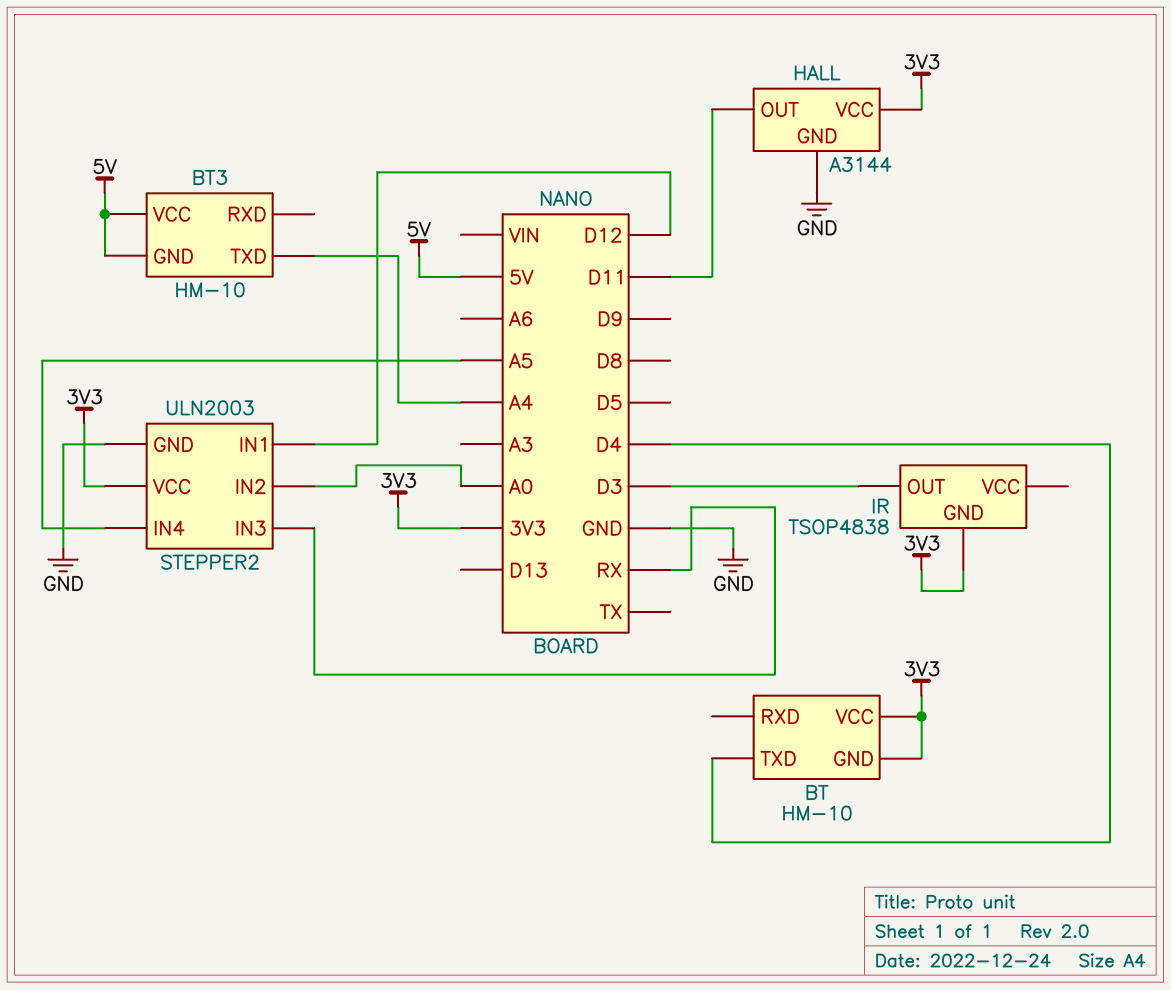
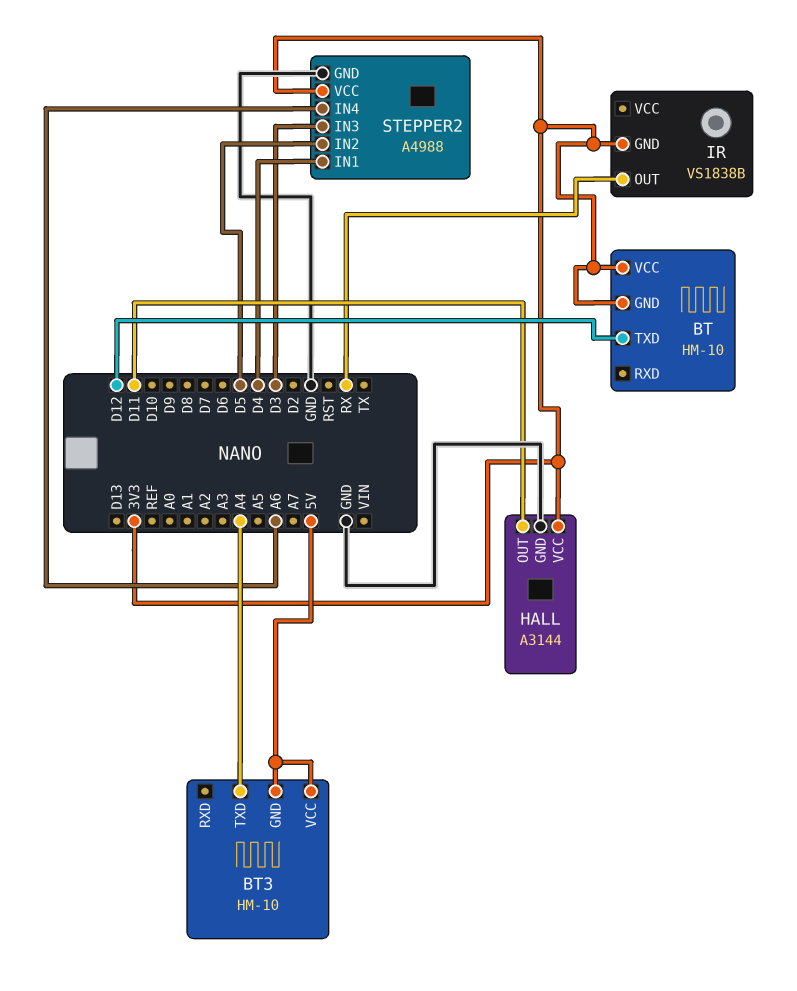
BT pin TXD: D4 -> D12
IR: TSOP4838 -> VS1838B
IR pin OUT: D3 -> RX
STEPPER2: ULN2003 -> A4988
STEPPER2 pin IN1: D12 -> D4
STEPPER2 pin IN2: A0 -> D5
STEPPER2 pin IN3: RX -> D3
STEPPER2 pin IN4: A5 -> A6

